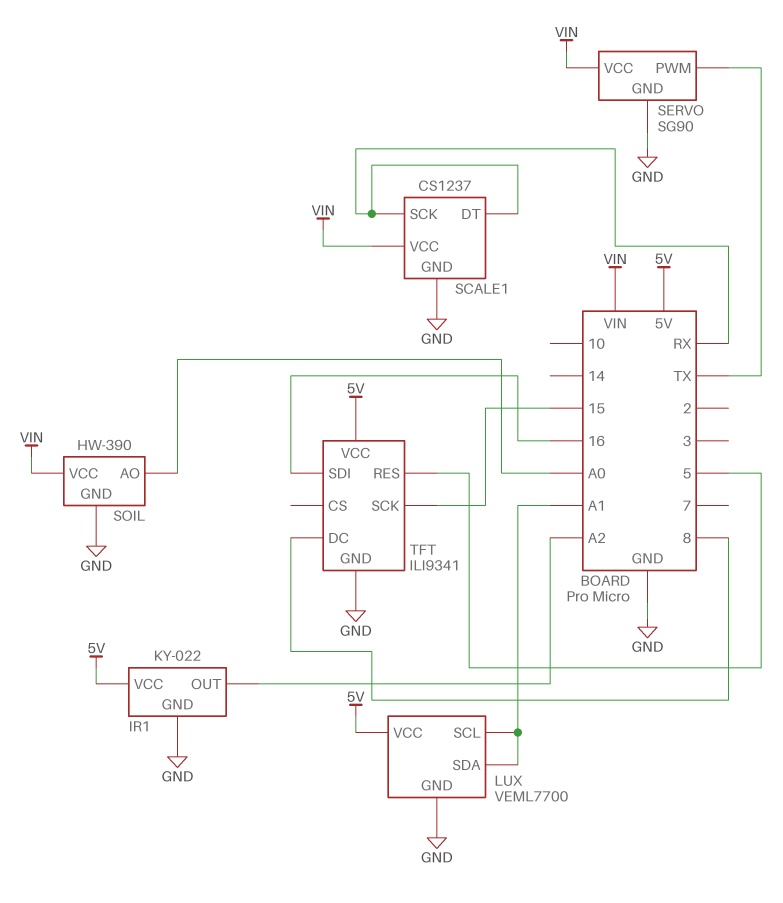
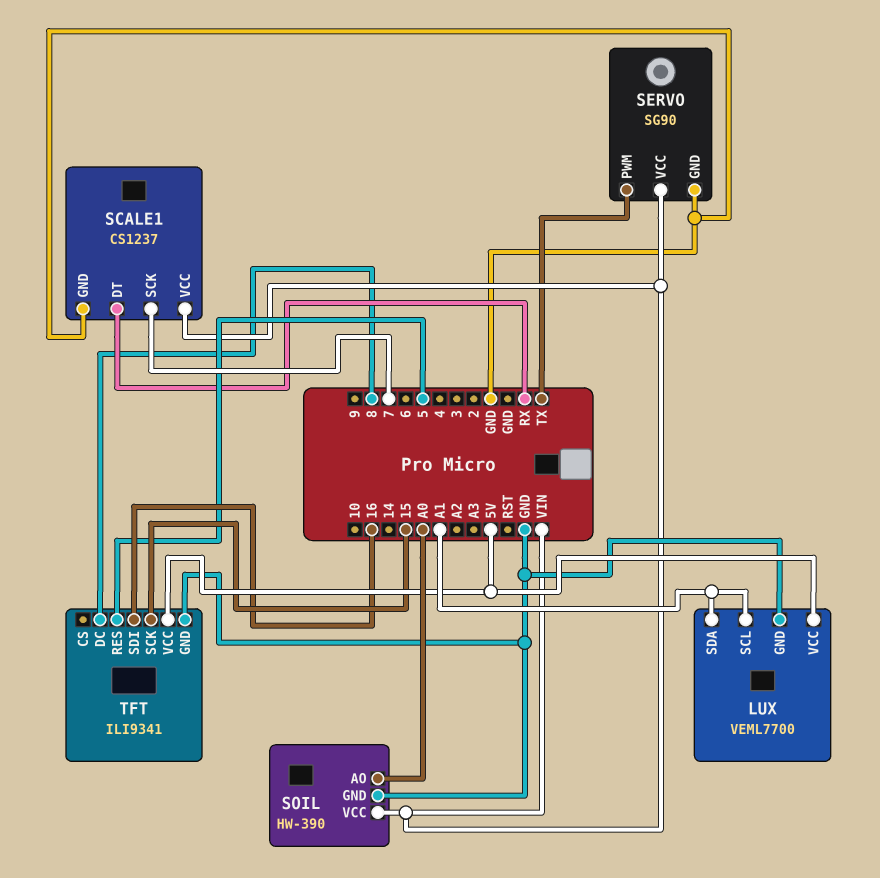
IR1: KY-022 -> none
IR1 pin GND: GND -> none
IR1 pin OUT: A2 -> none
IR1 pin VCC: 5V -> none
SCALE1 pin SCK: RX -> 7

